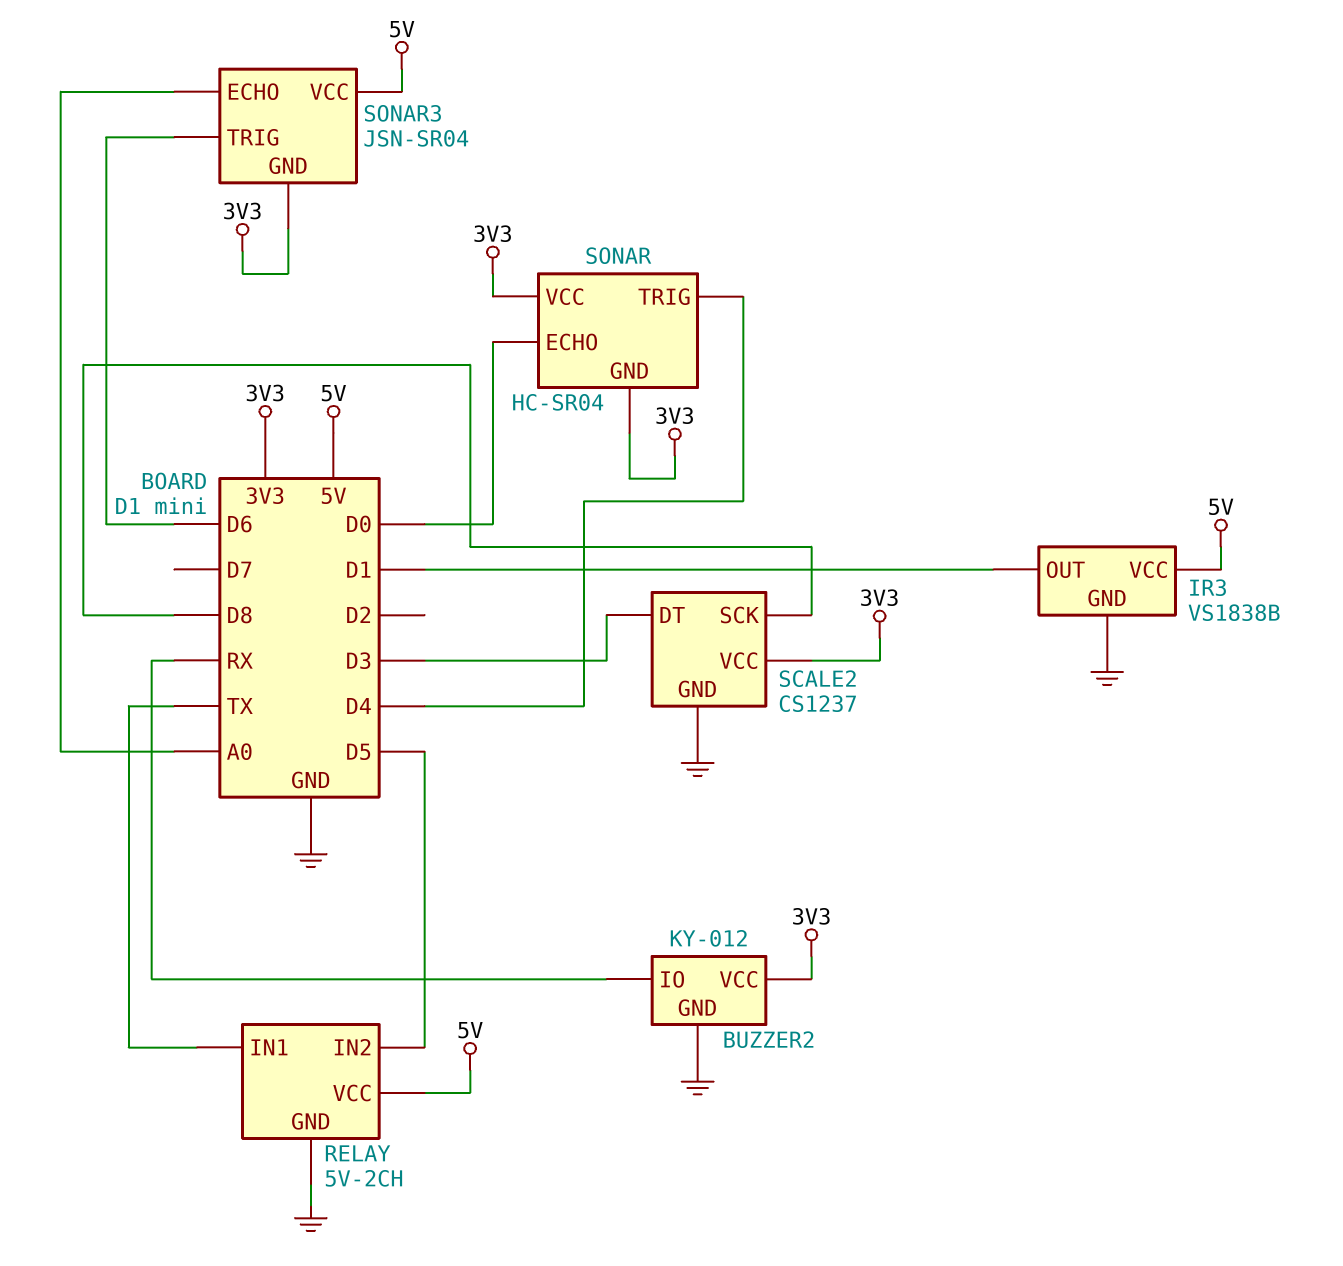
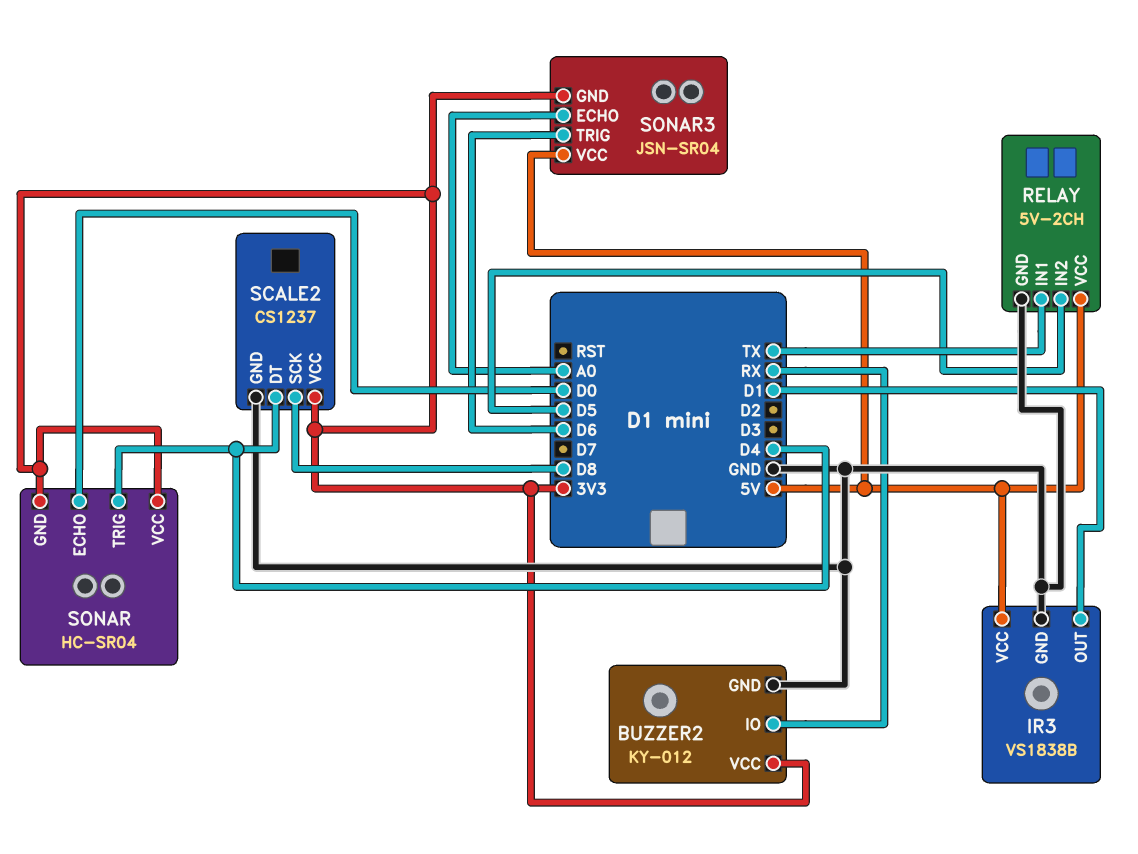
SCALE2 pin DT: D3 -> D4

